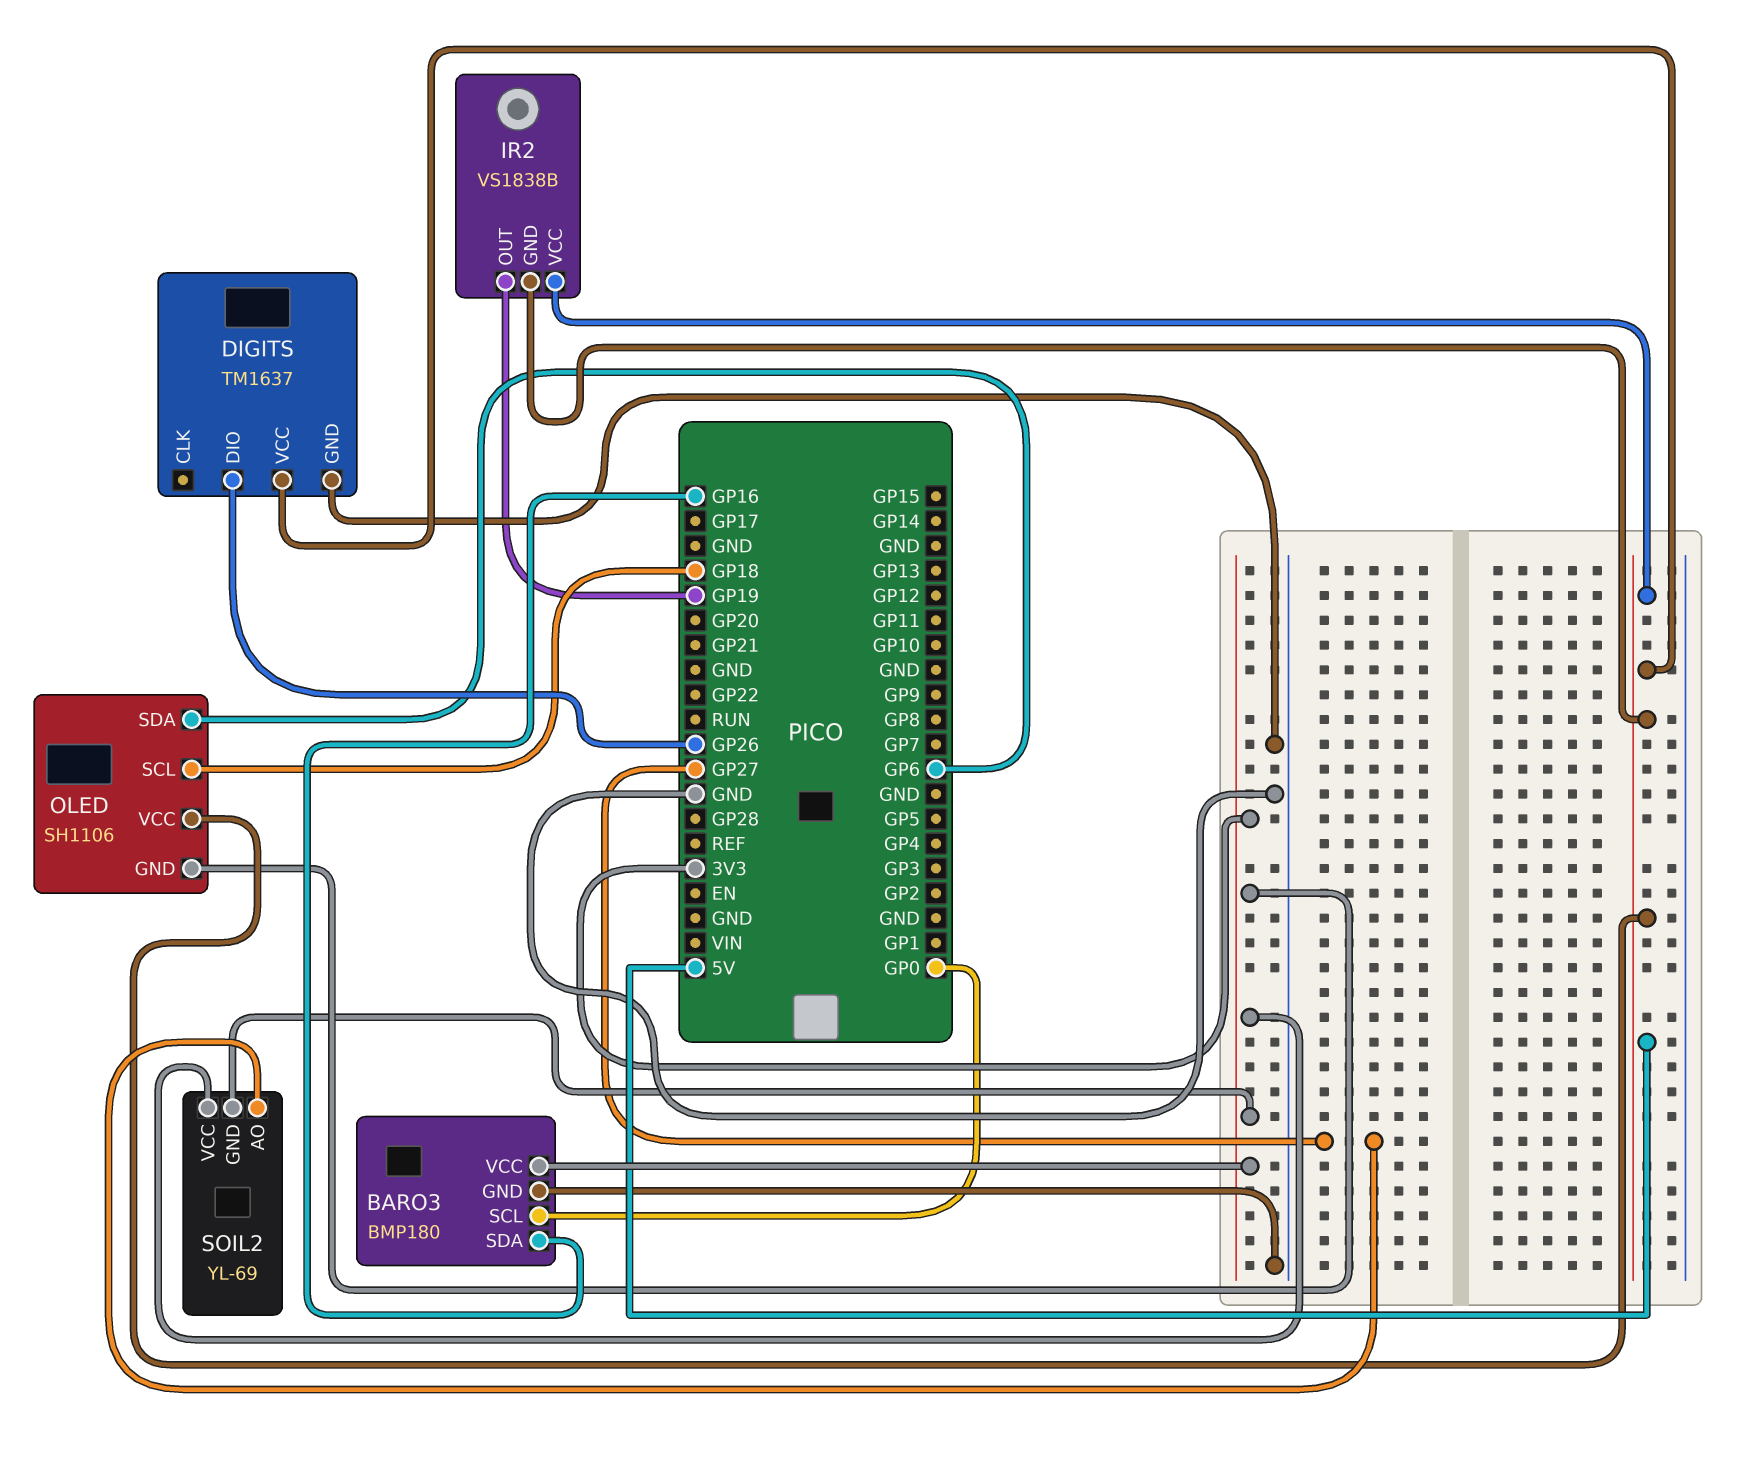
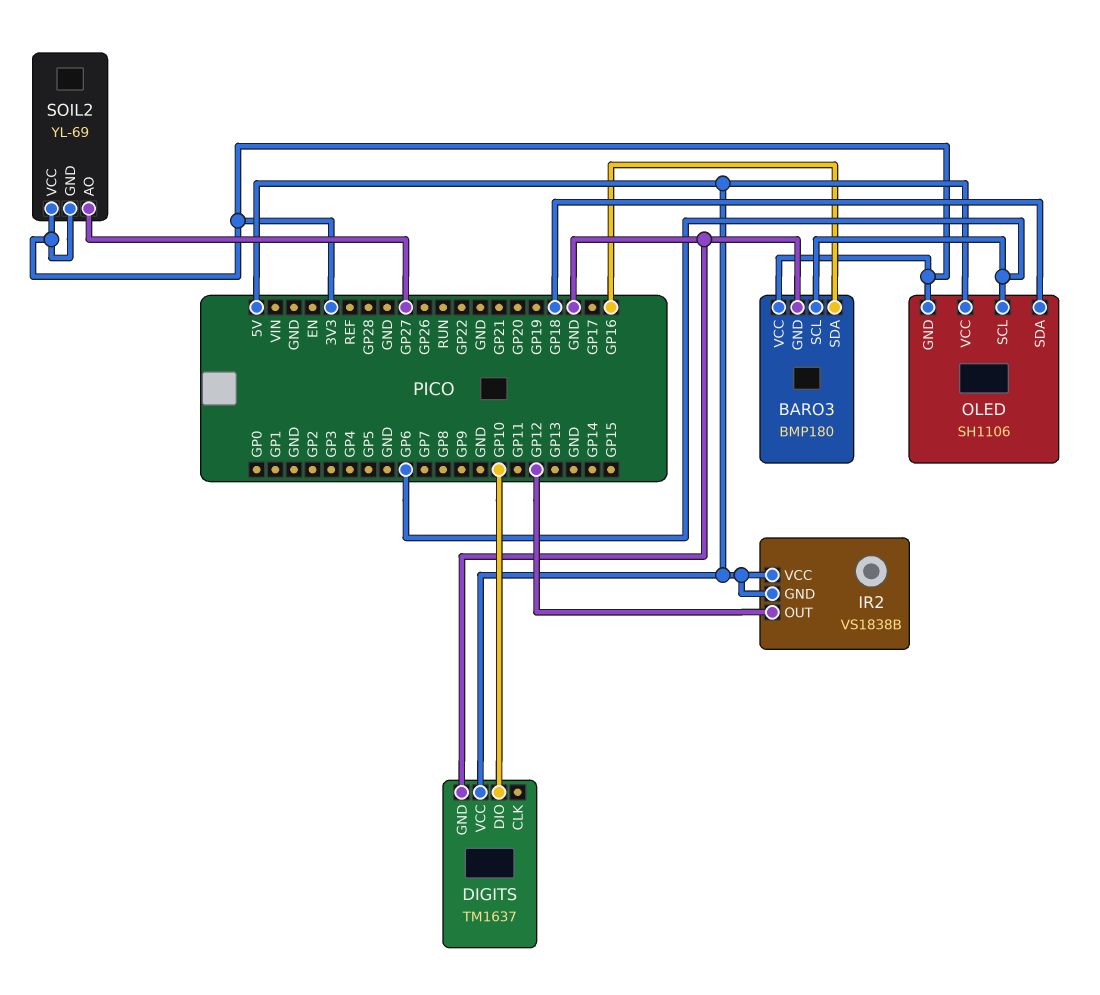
BARO3 pin SCL: GP0 -> GP6
DIGITS pin DIO: GP26 -> GP10
IR2 pin OUT: GP19 -> GP12
OLED pin SCL: GP18 -> GP6
OLED pin SDA: GP6 -> GP18

